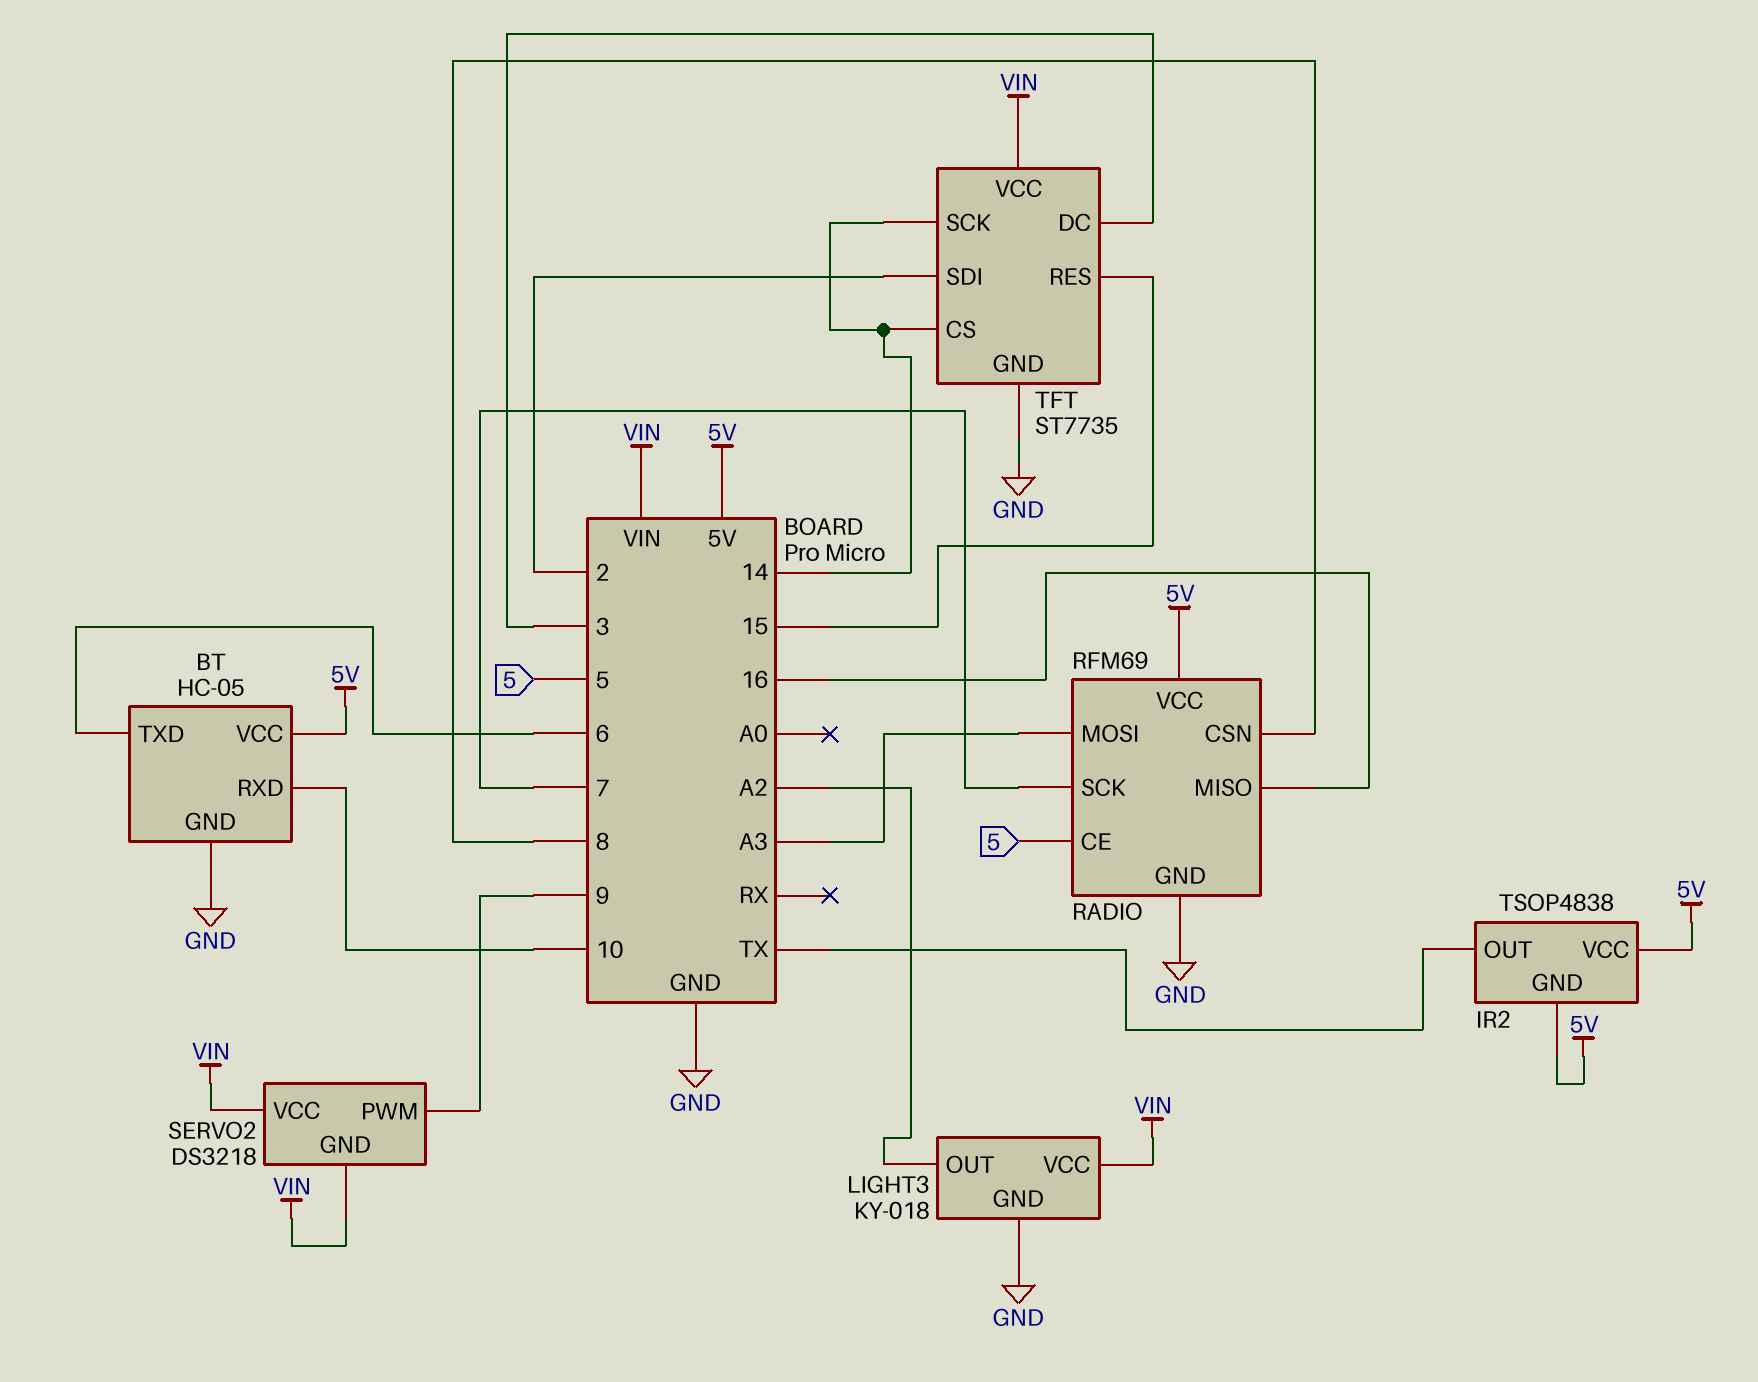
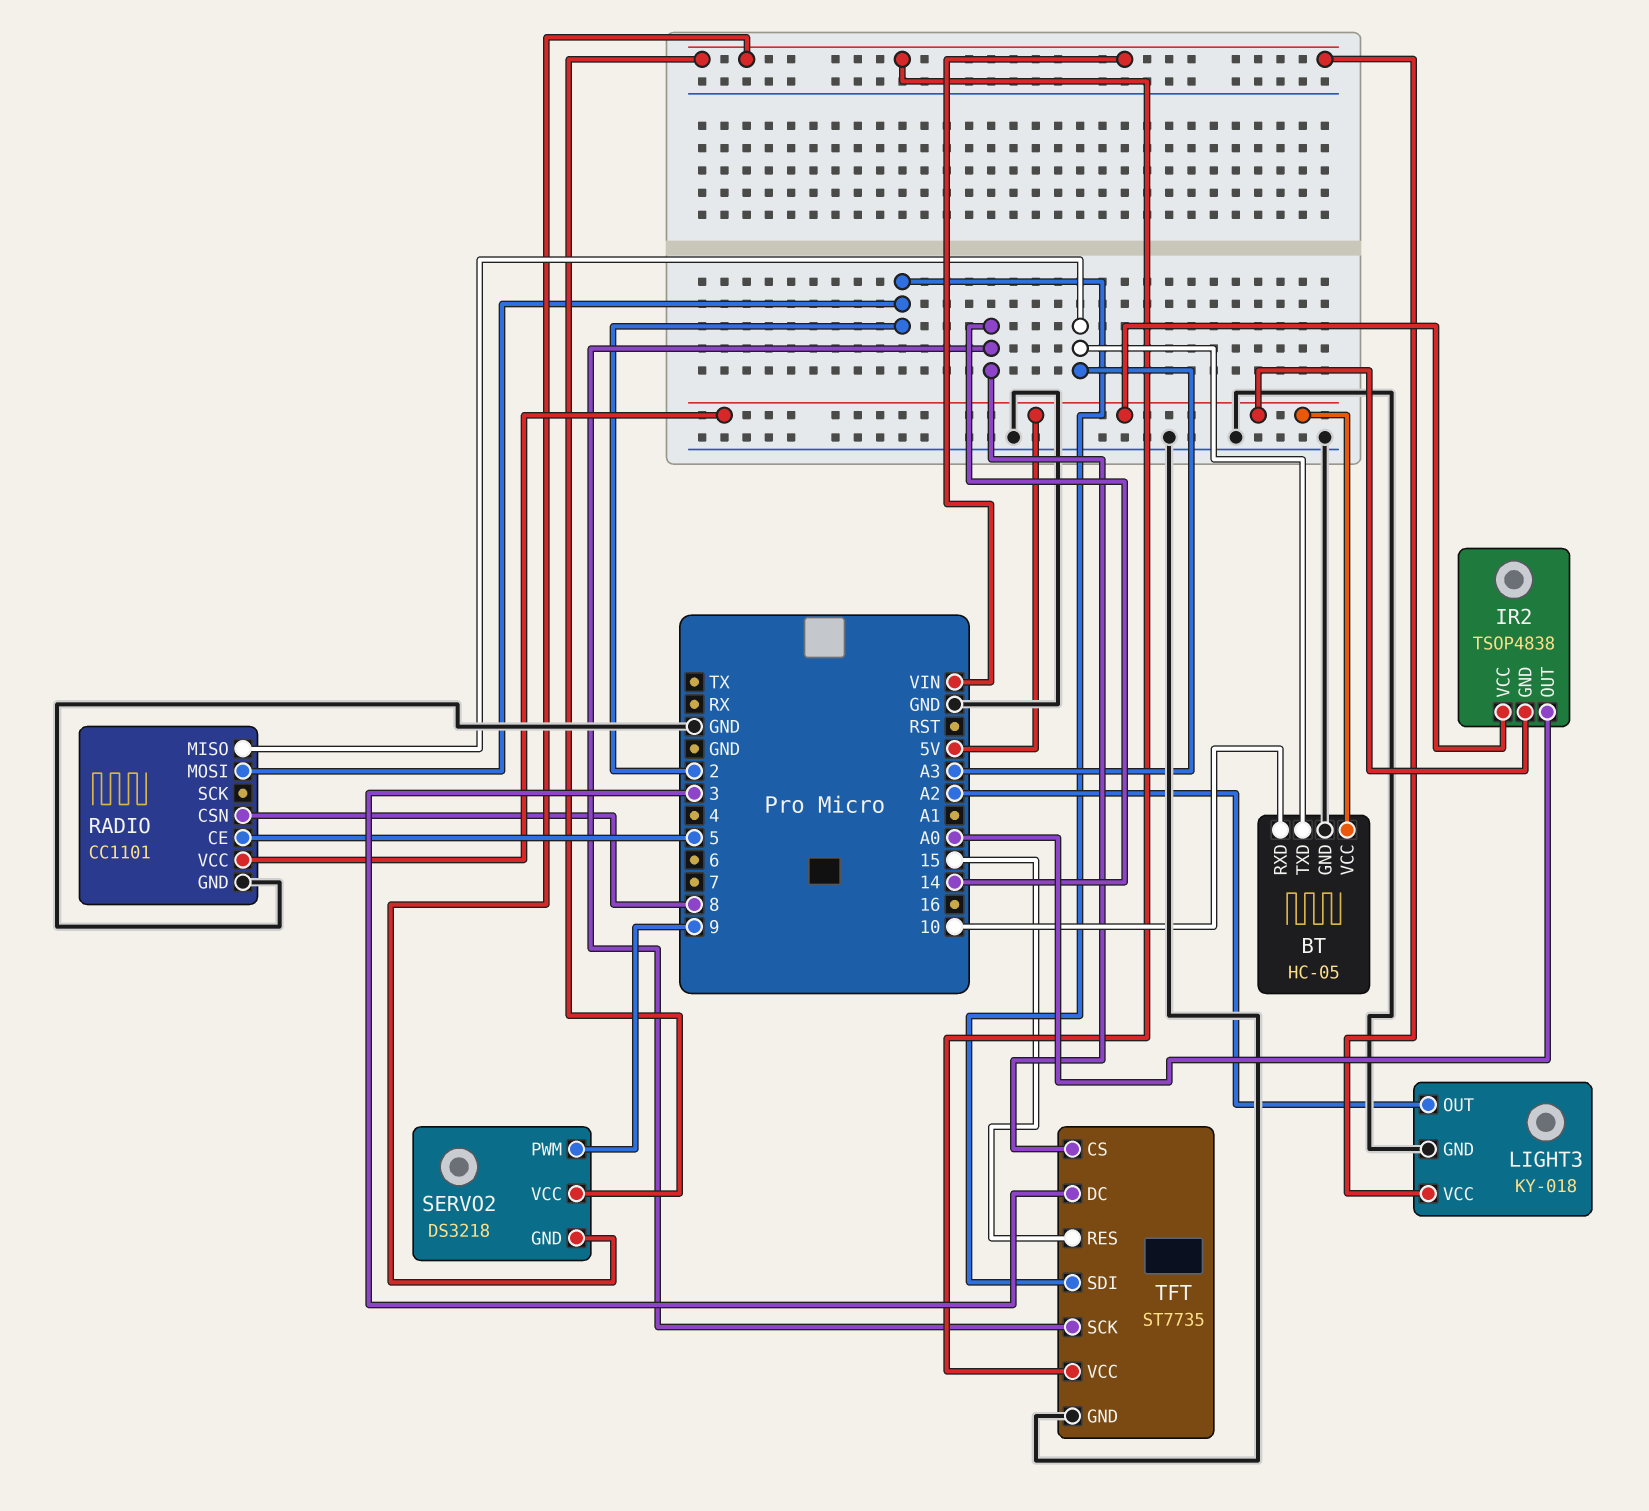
BT pin TXD: 6 -> A3
IR2 pin OUT: TX -> A0
RADIO: RFM69 -> CC1101
RADIO pin MISO: 16 -> A3
RADIO pin MOSI: A3 -> 2
RADIO pin SCK: 7 -> none

